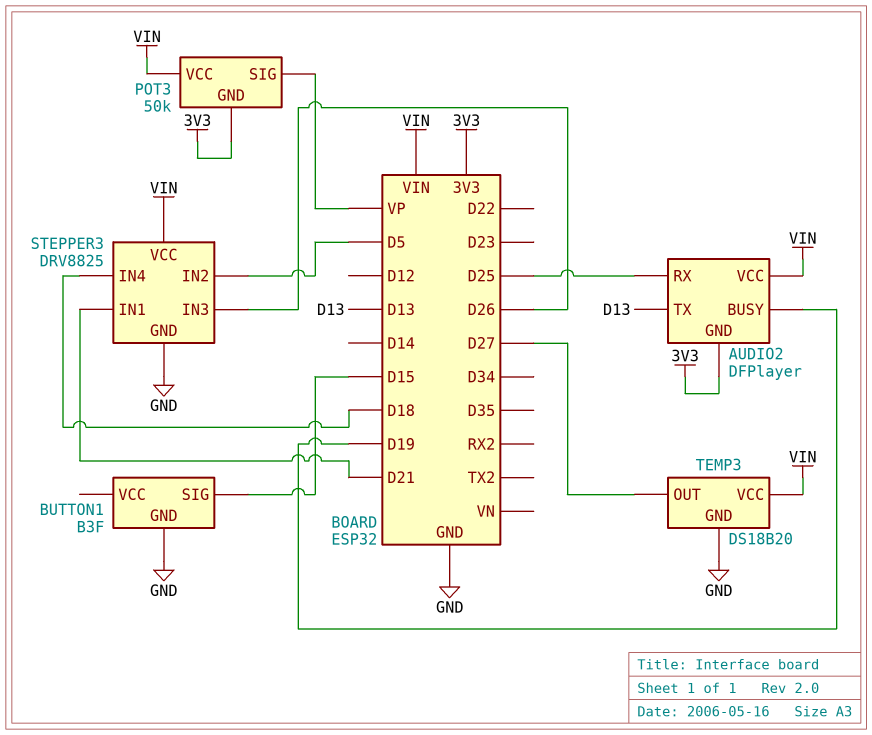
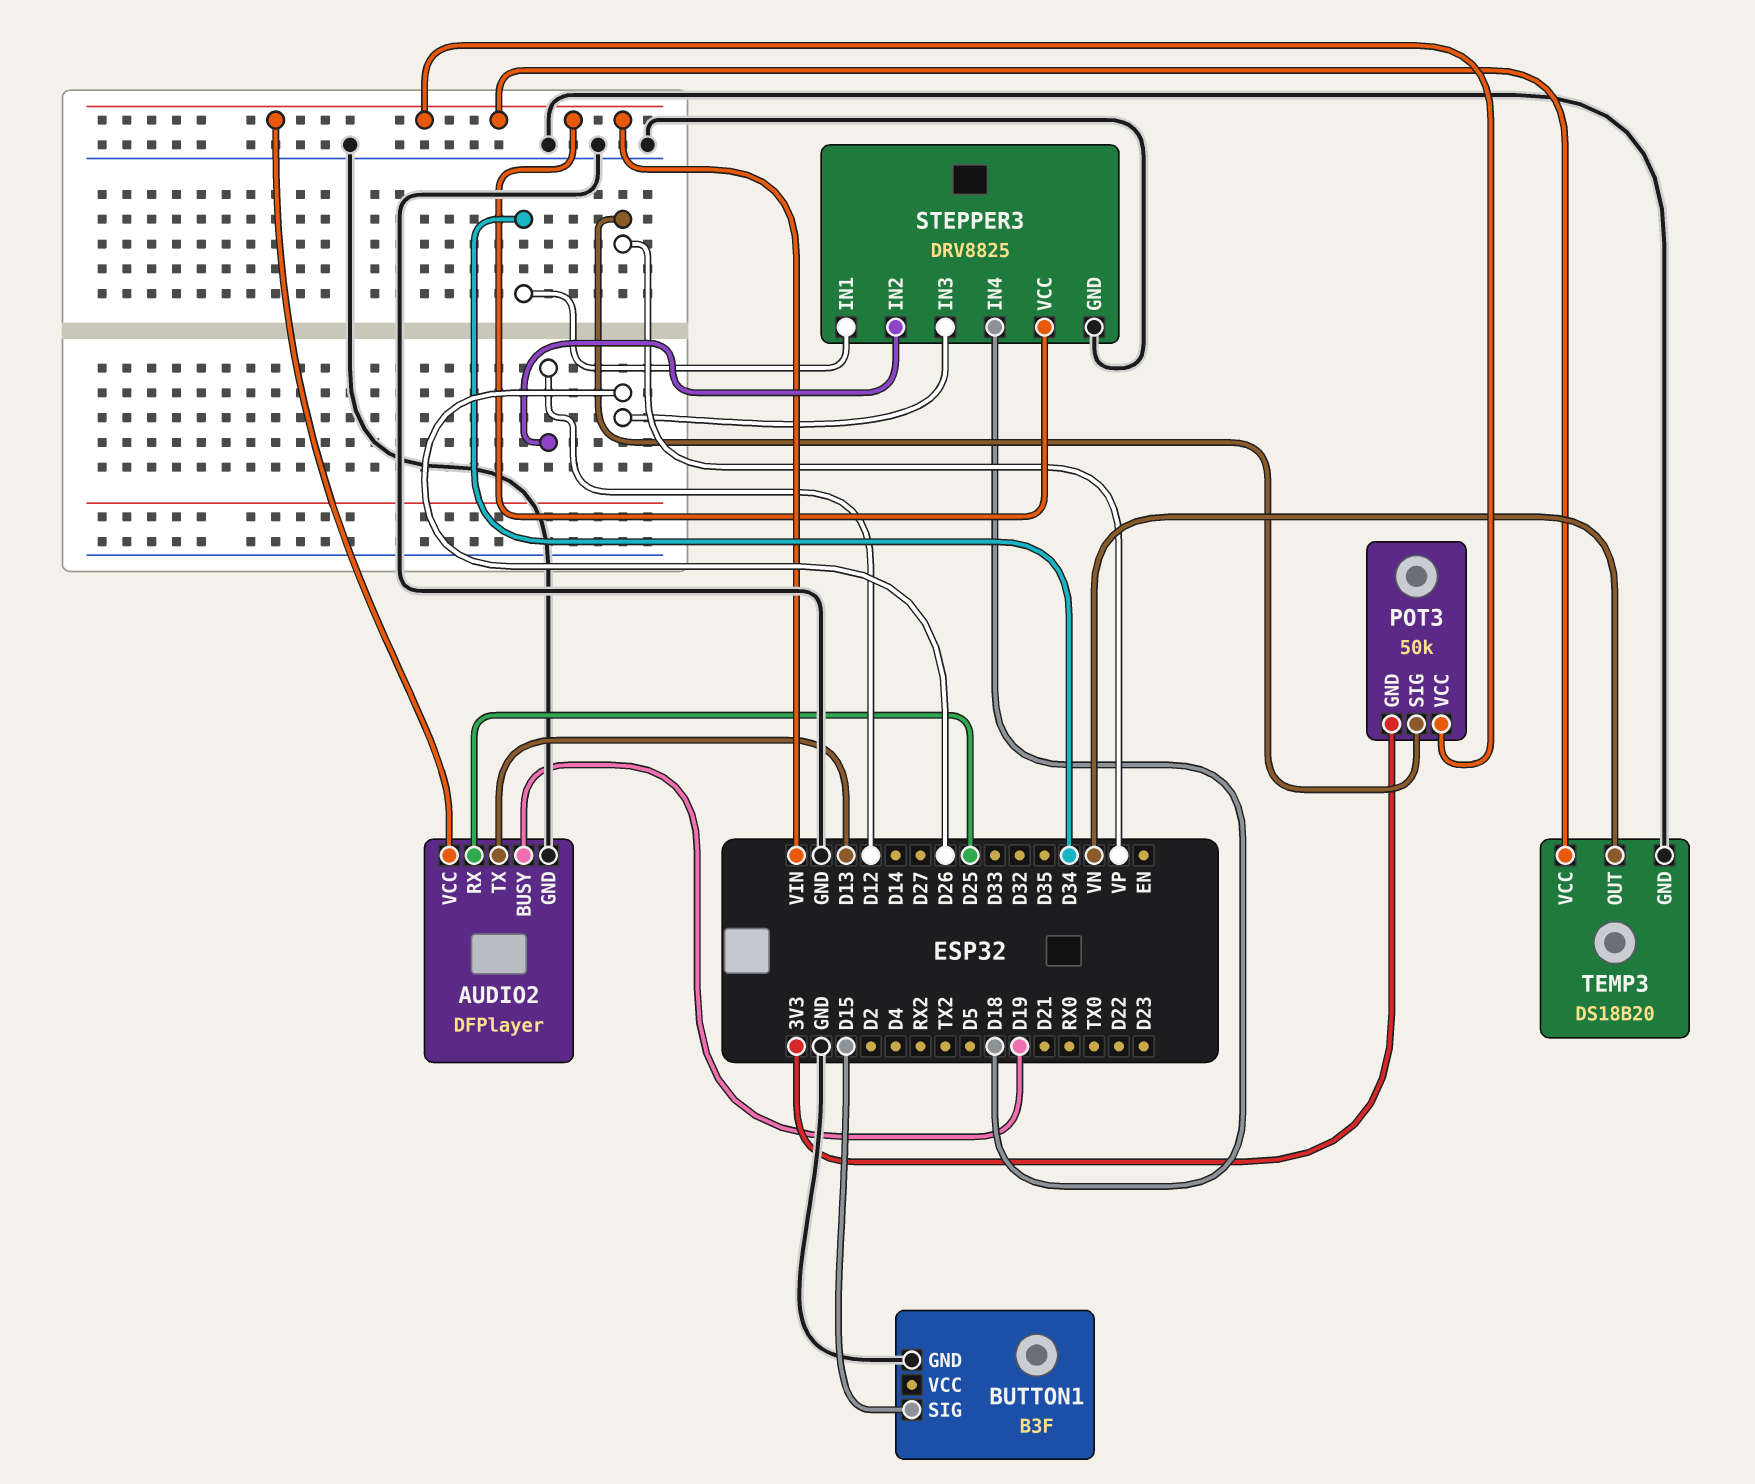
AUDIO2 pin GND: 3V3 -> GND
STEPPER3 pin IN1: D21 -> D34
STEPPER3 pin IN2: D5 -> D12
TEMP3 pin OUT: D27 -> VN

